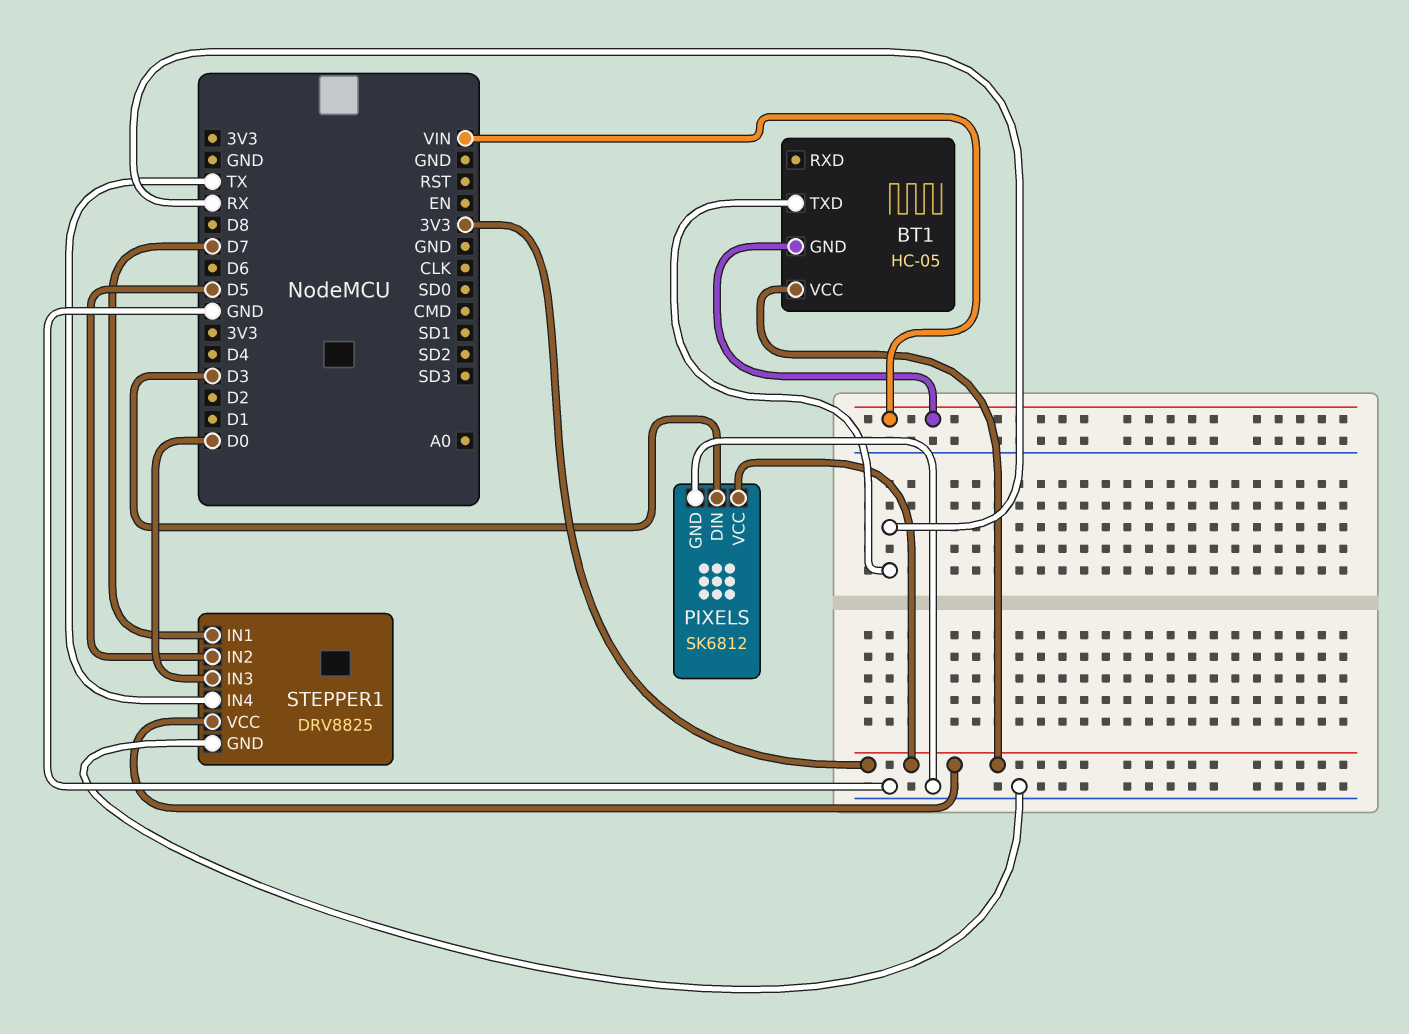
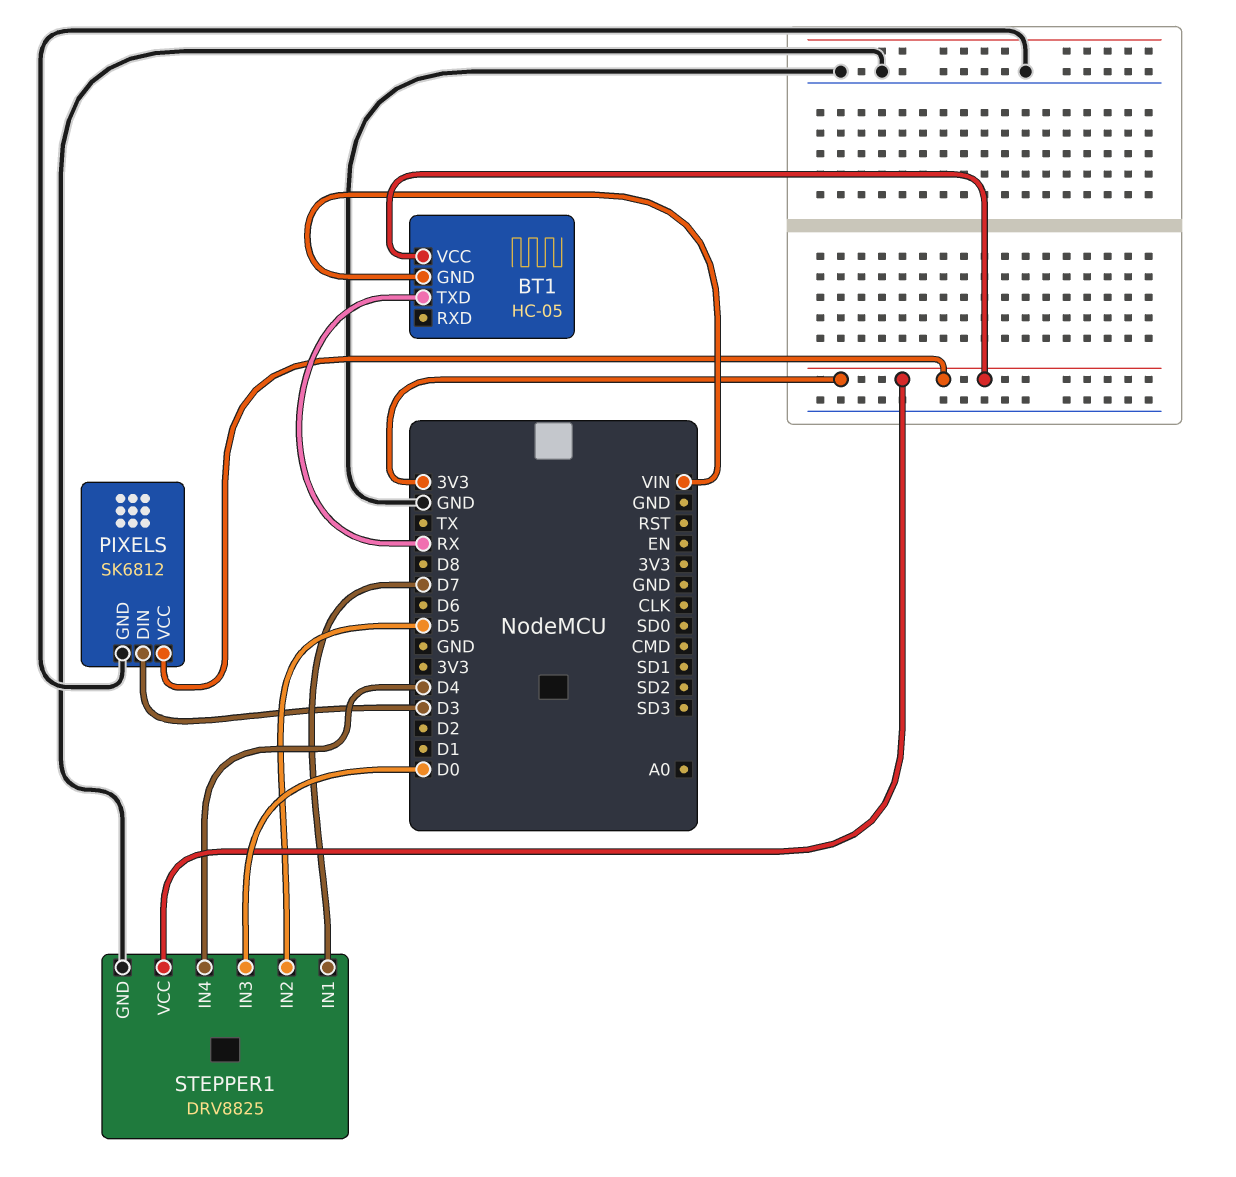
STEPPER1 pin IN4: TX -> D4

